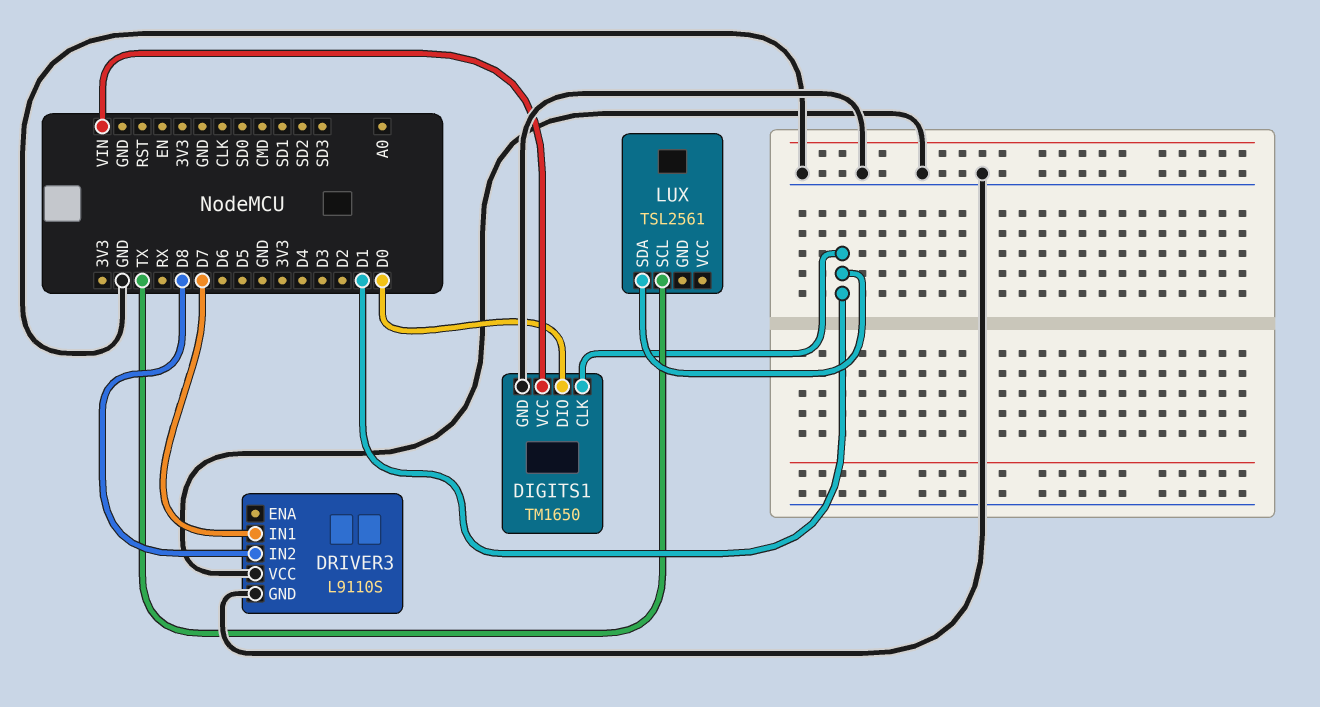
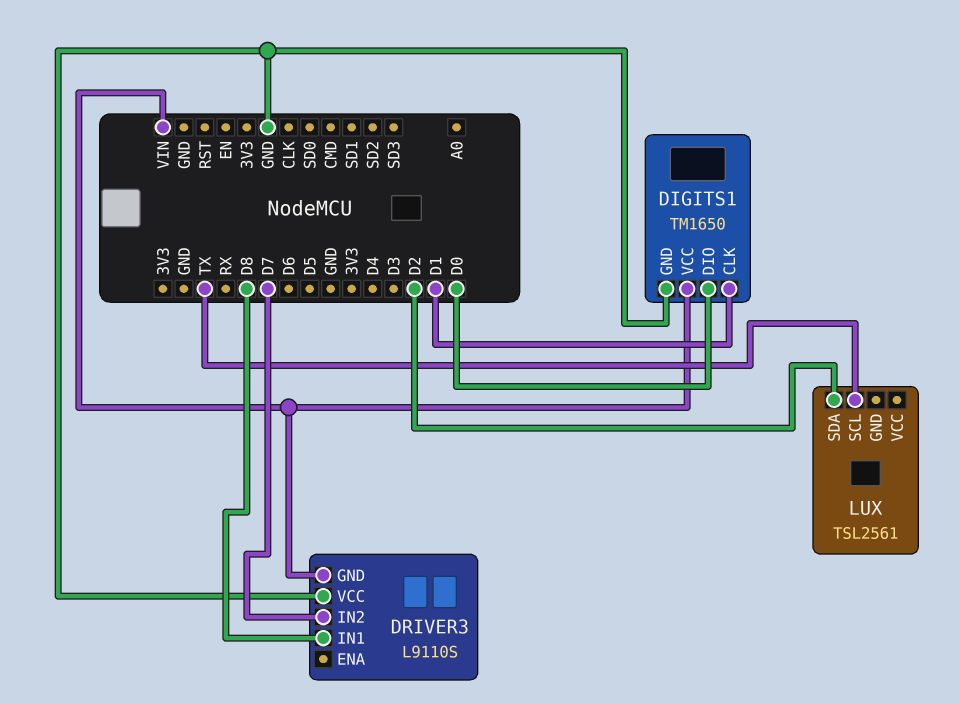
DRIVER3 pin GND: GND -> VIN
DRIVER3 pin IN1: D7 -> D8
DRIVER3 pin IN2: D8 -> D7
LUX pin SDA: D1 -> D2

